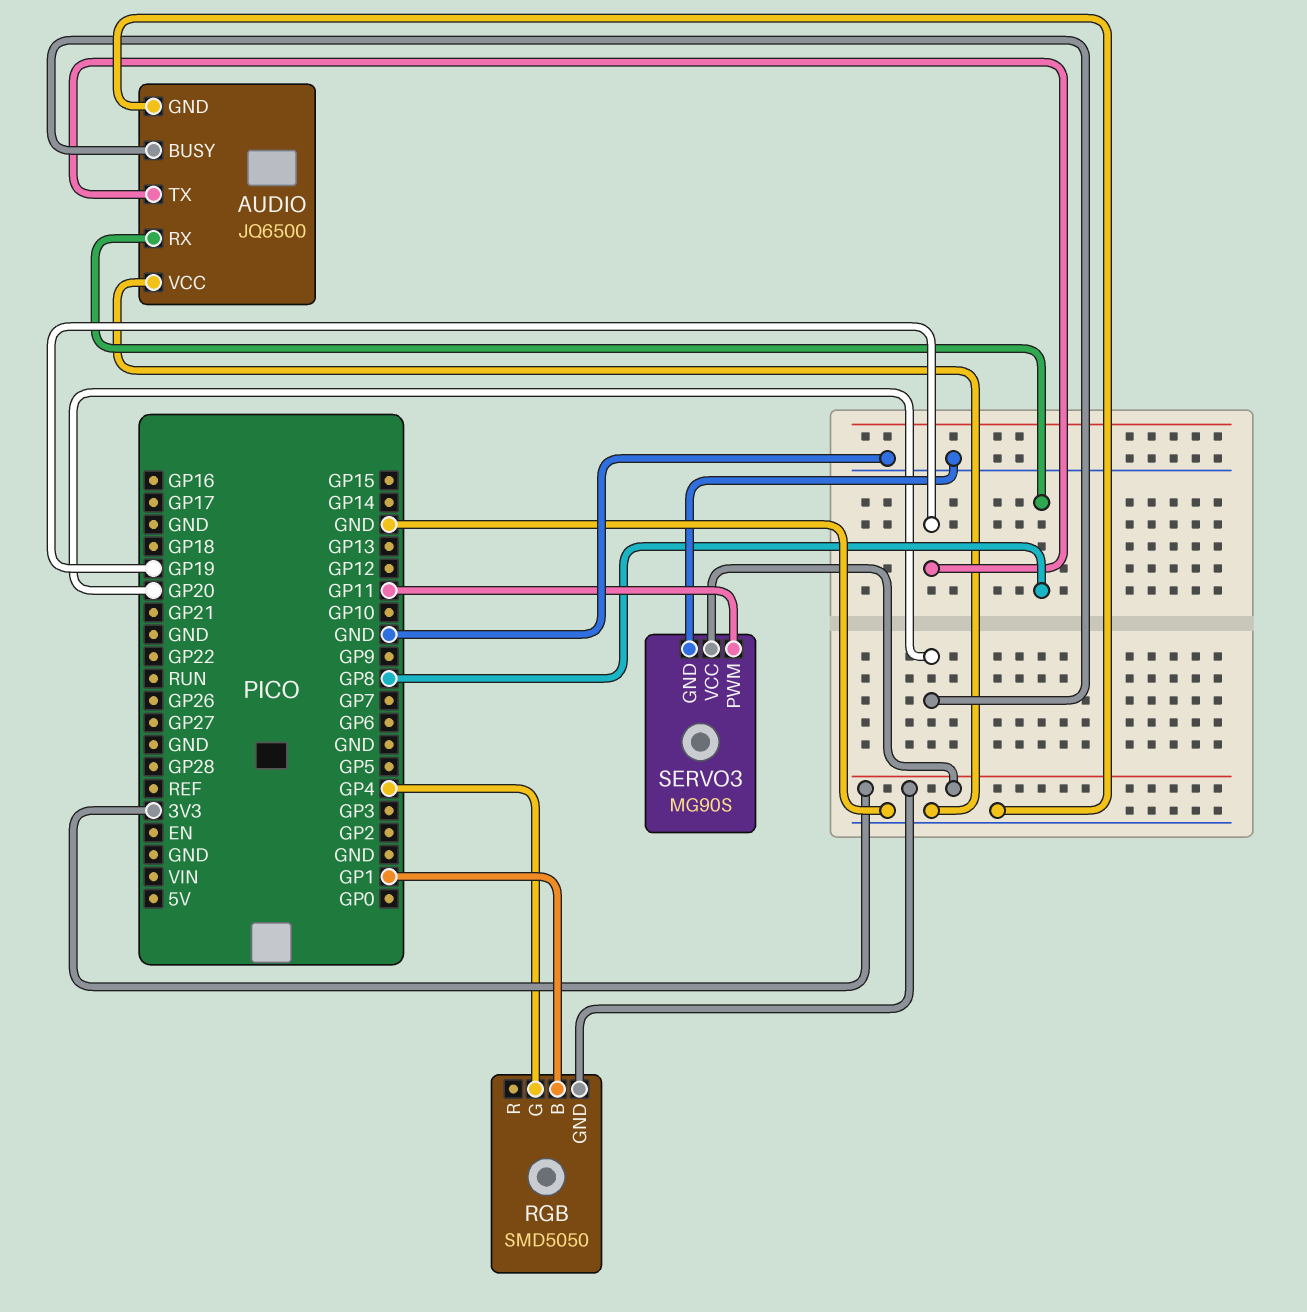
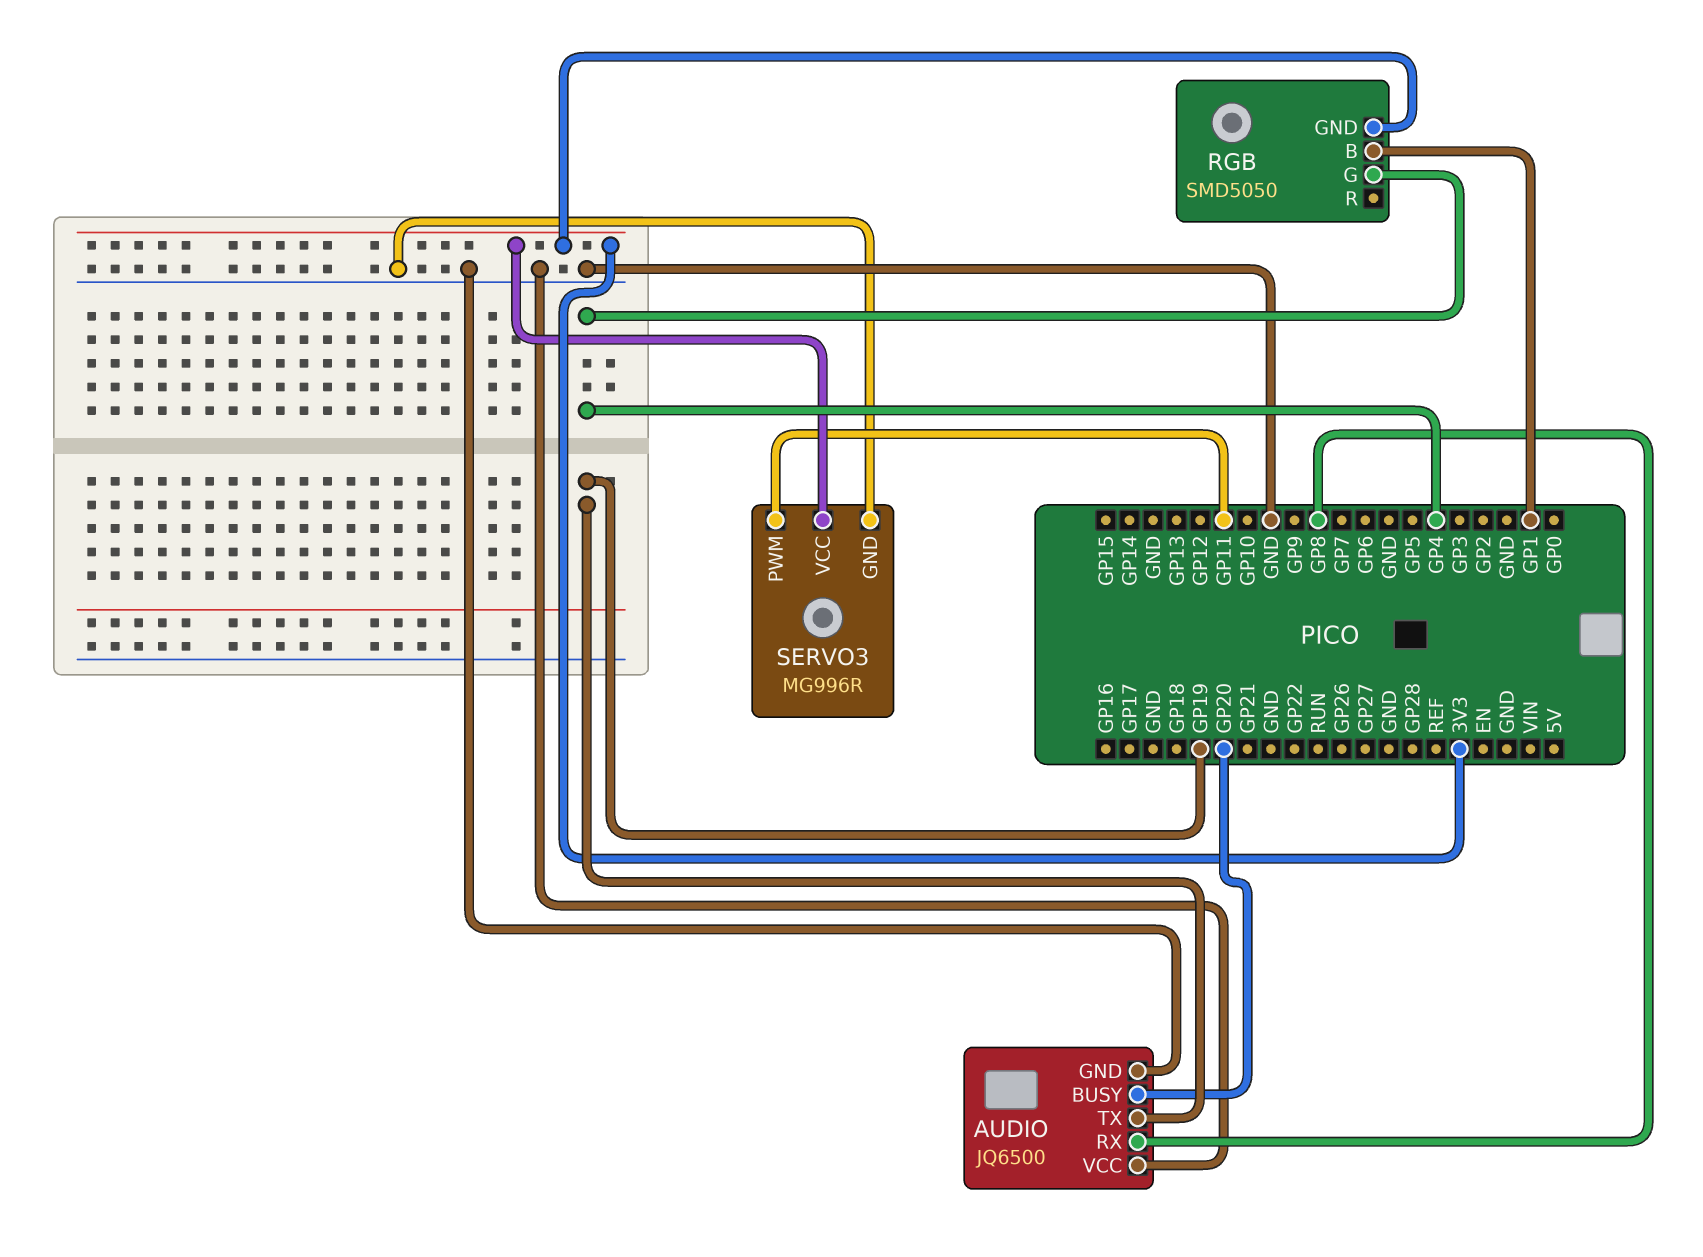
SERVO3: MG90S -> MG996R

